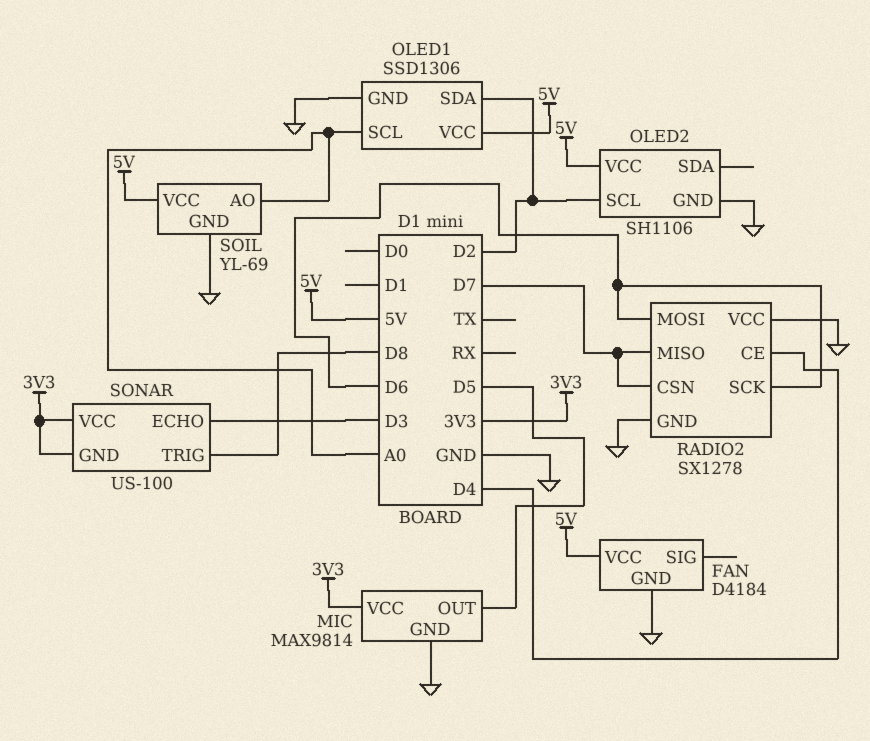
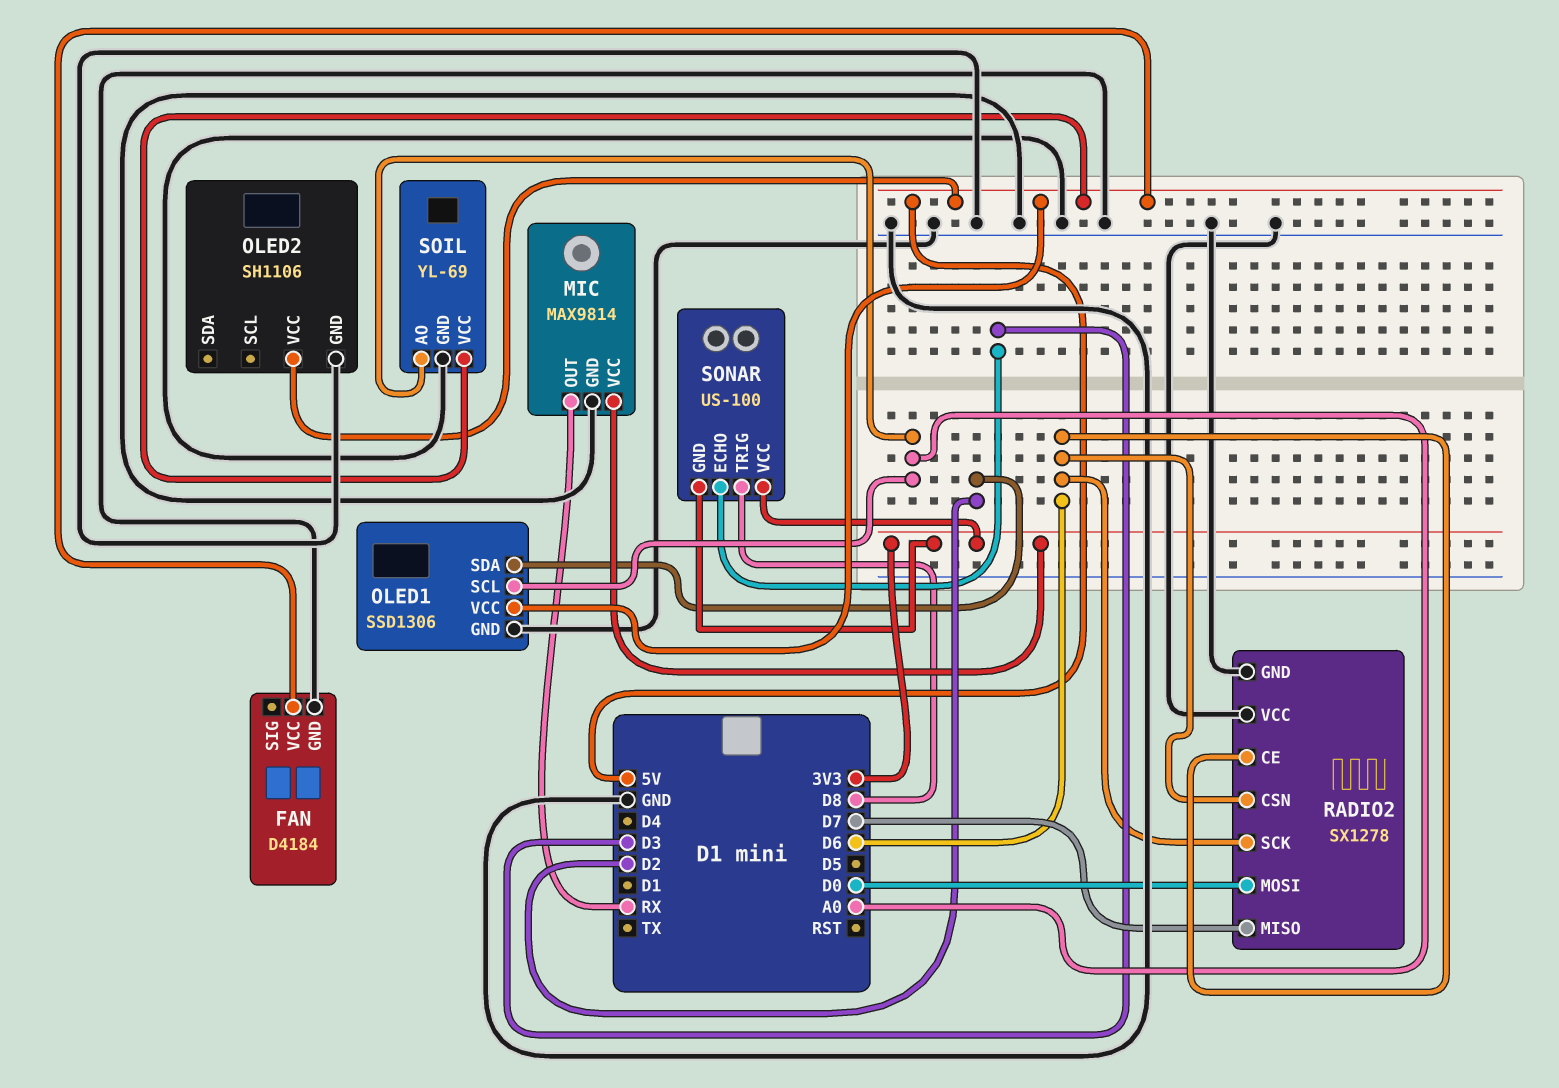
MIC pin OUT: D5 -> RX
OLED2 pin SCL: D2 -> none
RADIO2 pin CE: D4 -> D6
RADIO2 pin CSN: D7 -> D6
RADIO2 pin MOSI: D6 -> D0

